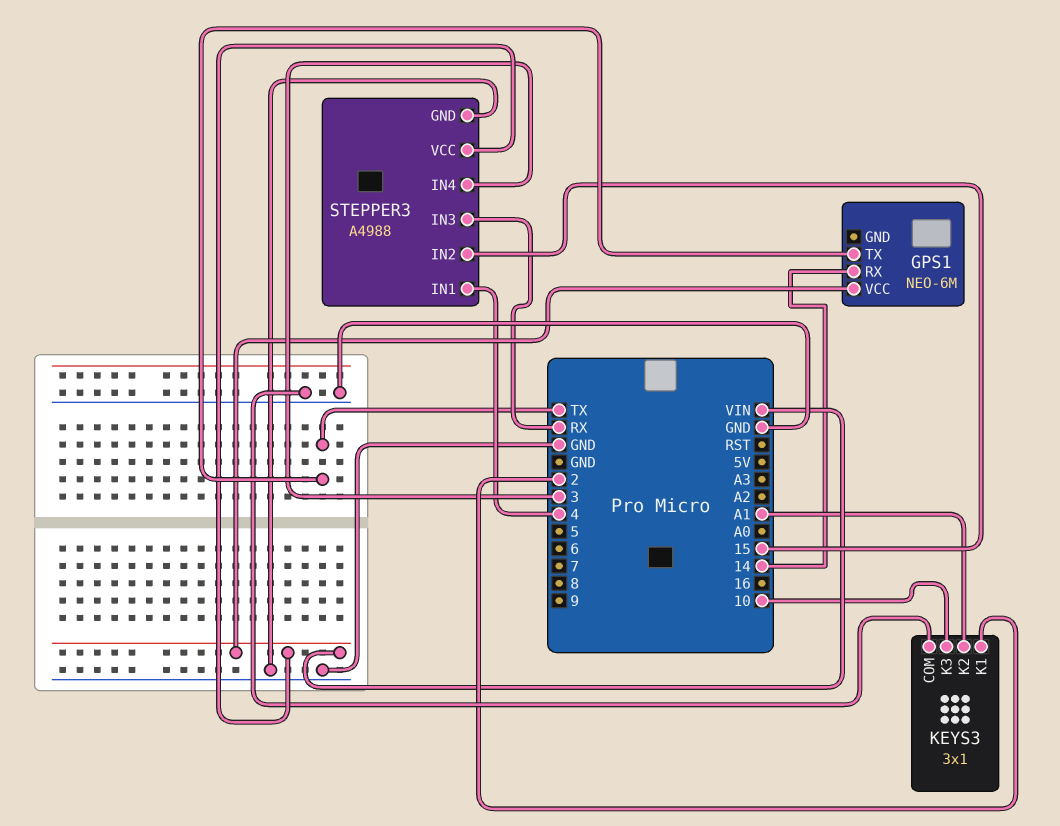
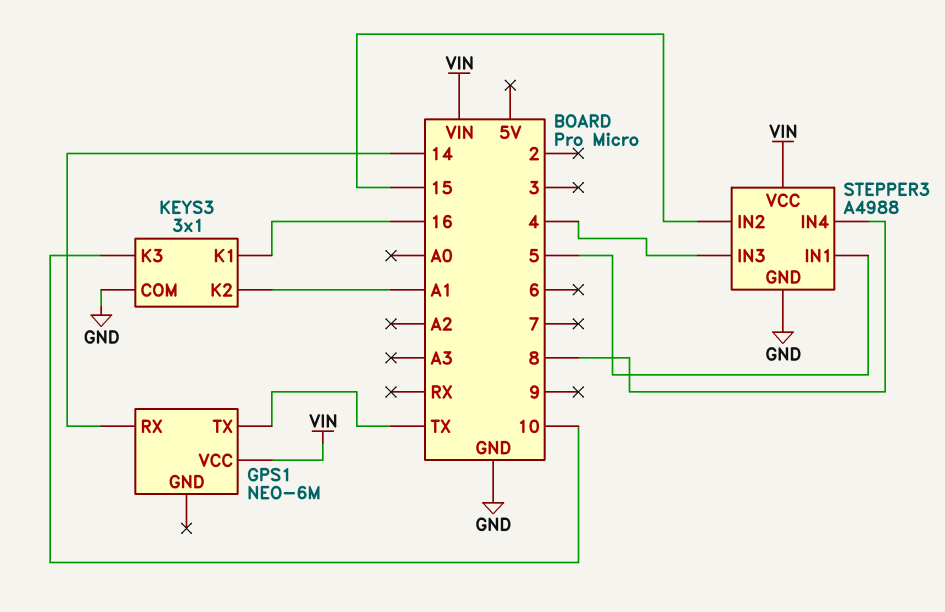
KEYS3 pin K1: 2 -> 16
STEPPER3 pin IN1: 4 -> 5
STEPPER3 pin IN3: RX -> 4
STEPPER3 pin IN4: 3 -> 8

